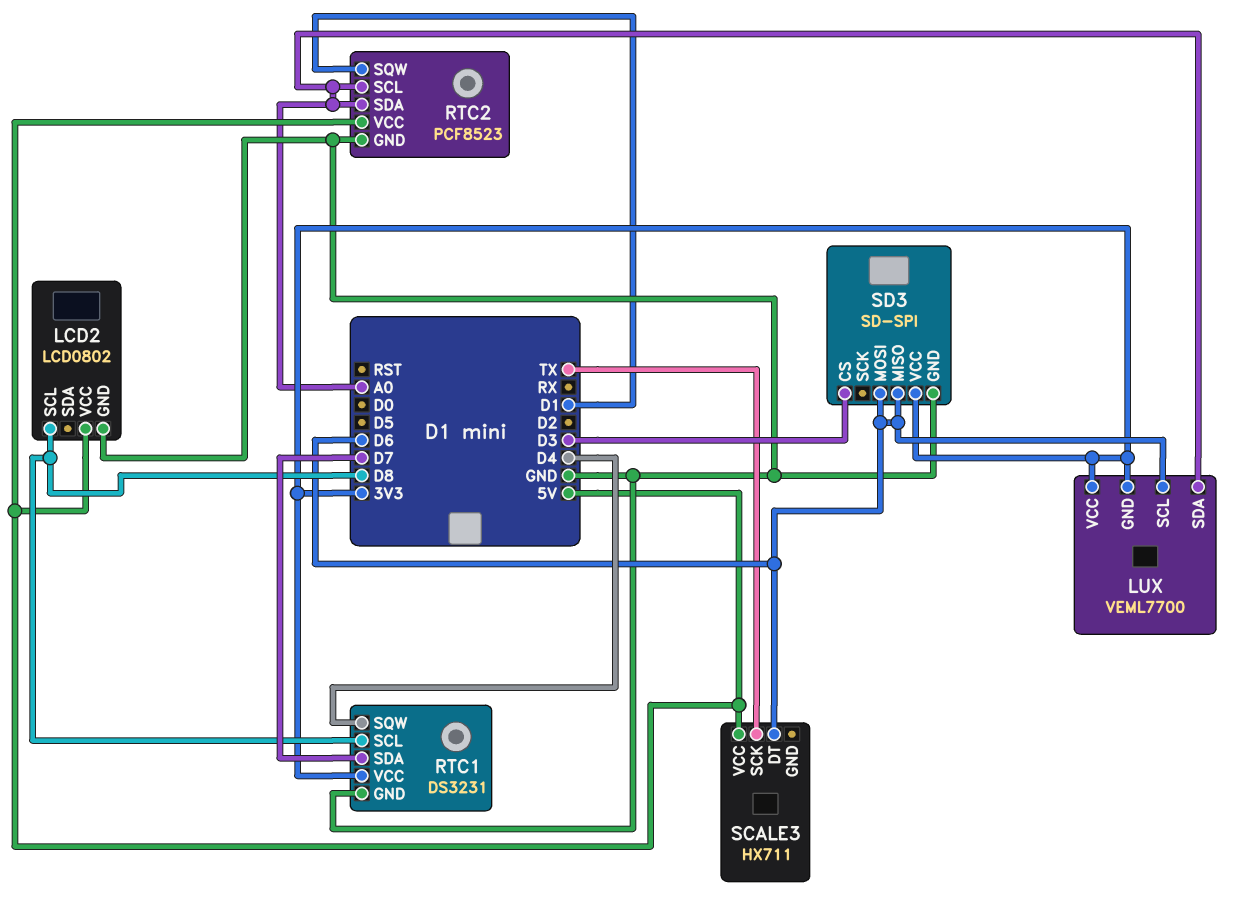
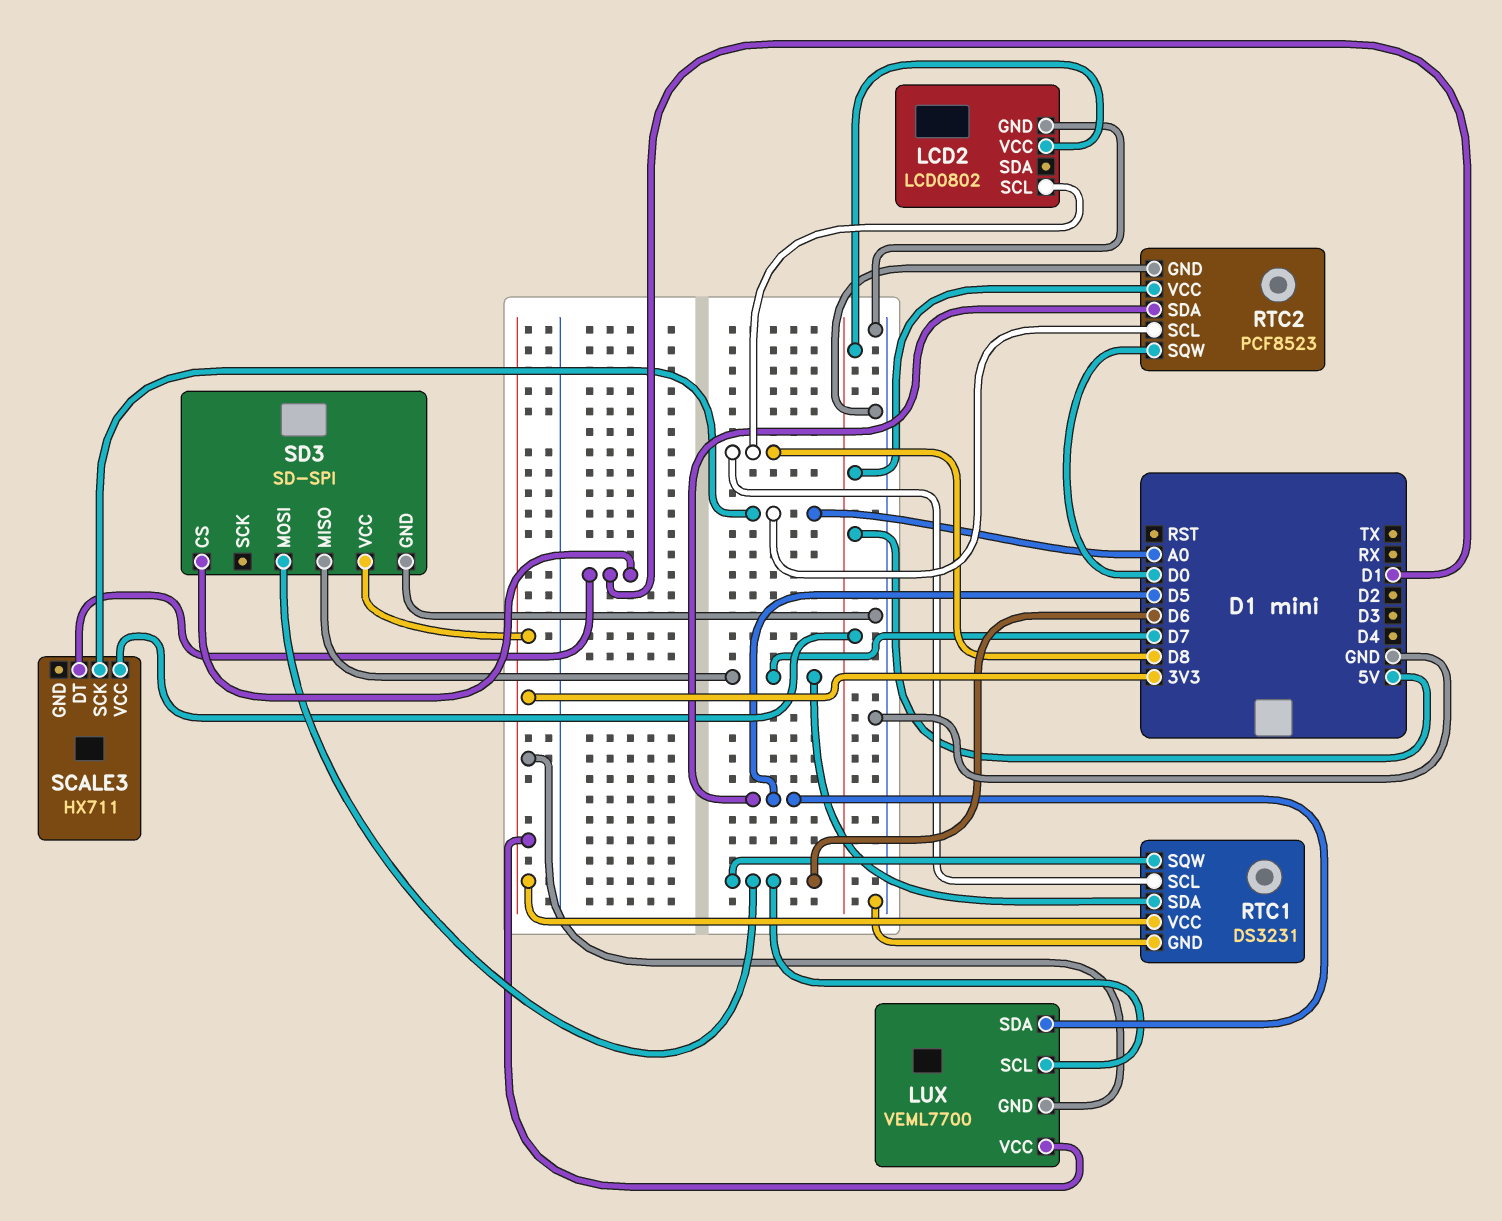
LUX pin SDA: A0 -> D5
RTC1 pin SQW: D4 -> D6
RTC2 pin SDA: A0 -> D5
RTC2 pin SQW: D1 -> D0
SCALE3 pin DT: D6 -> D1
SCALE3 pin SCK: TX -> A0
SD3 pin CS: D3 -> D1
SD3 pin MISO: D6 -> D7

